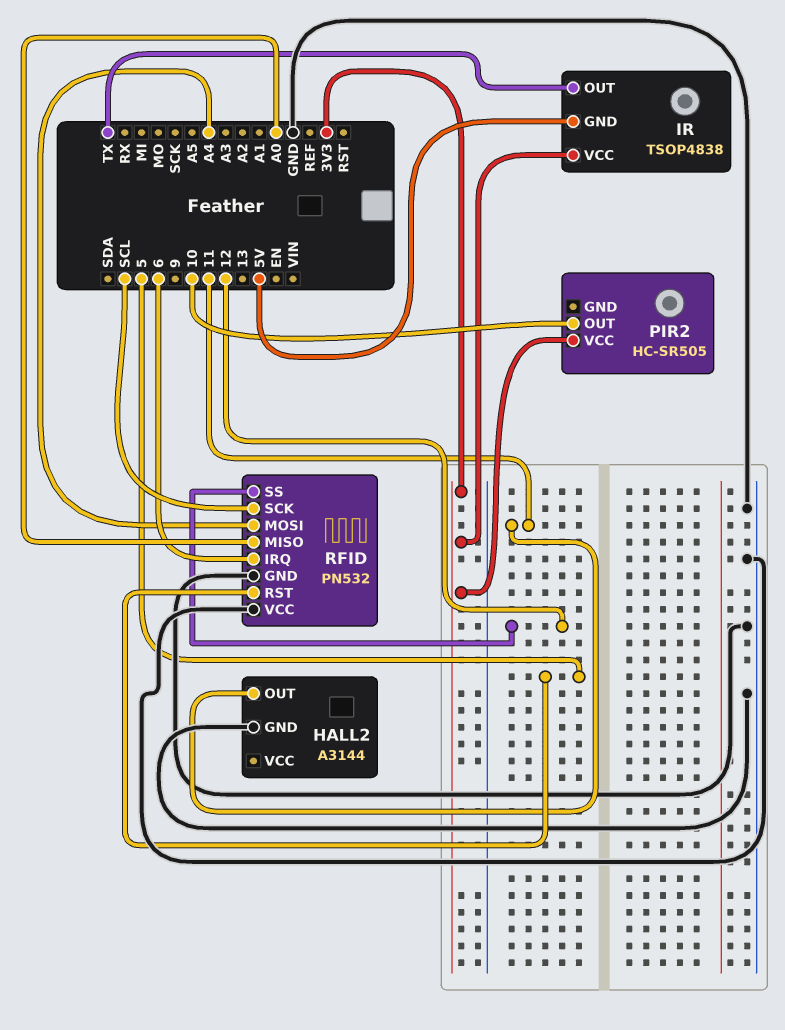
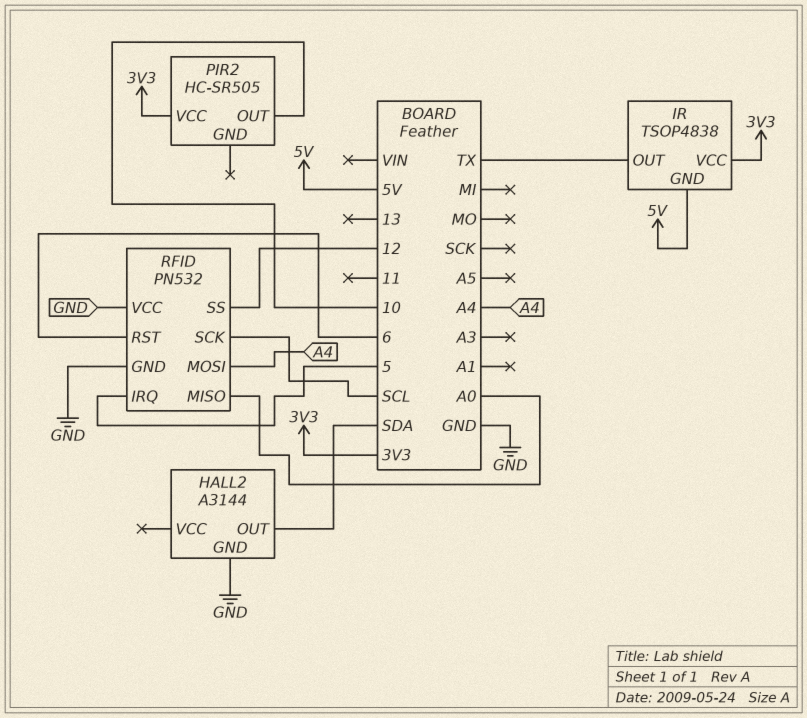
HALL2 pin OUT: 11 -> SDA
RFID pin IRQ: 6 -> 5
RFID pin RST: 5 -> 6

